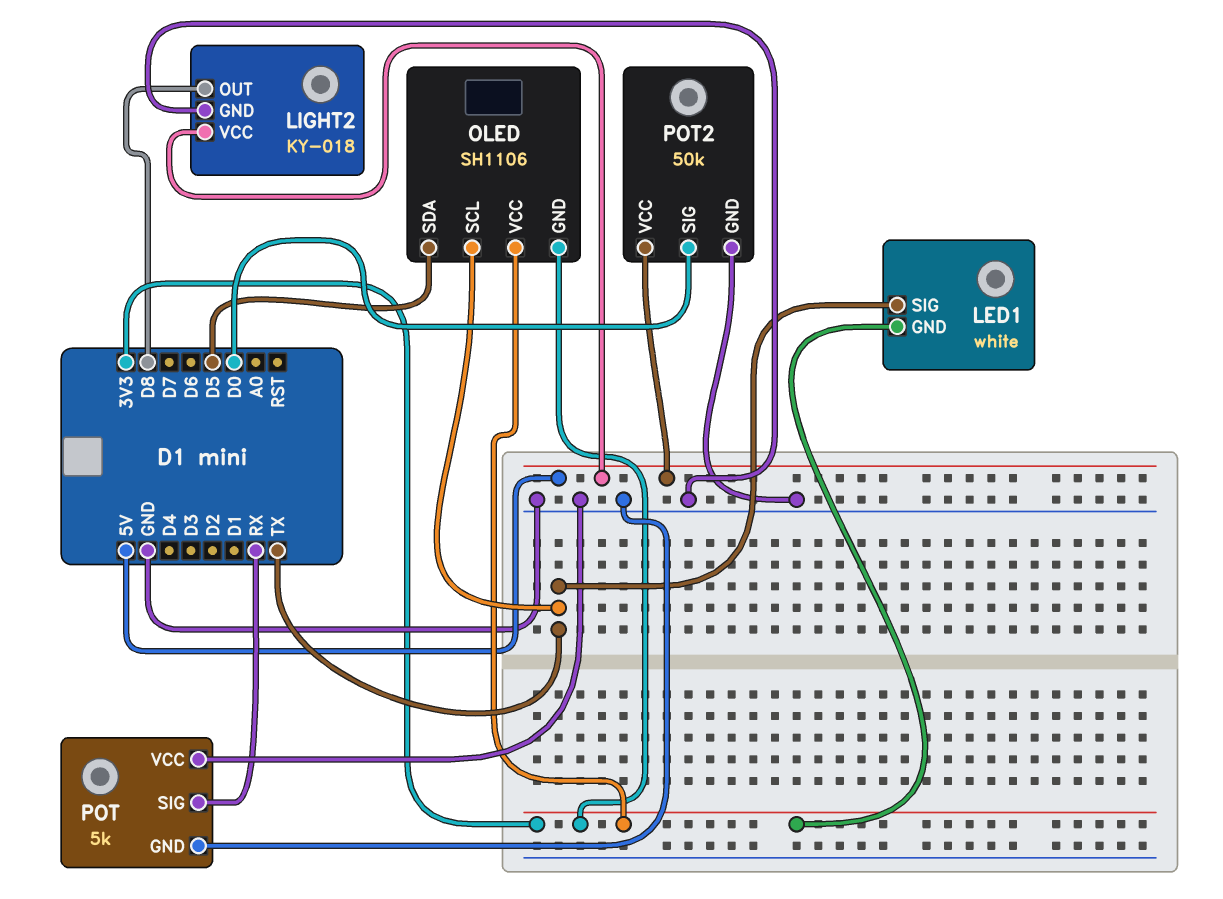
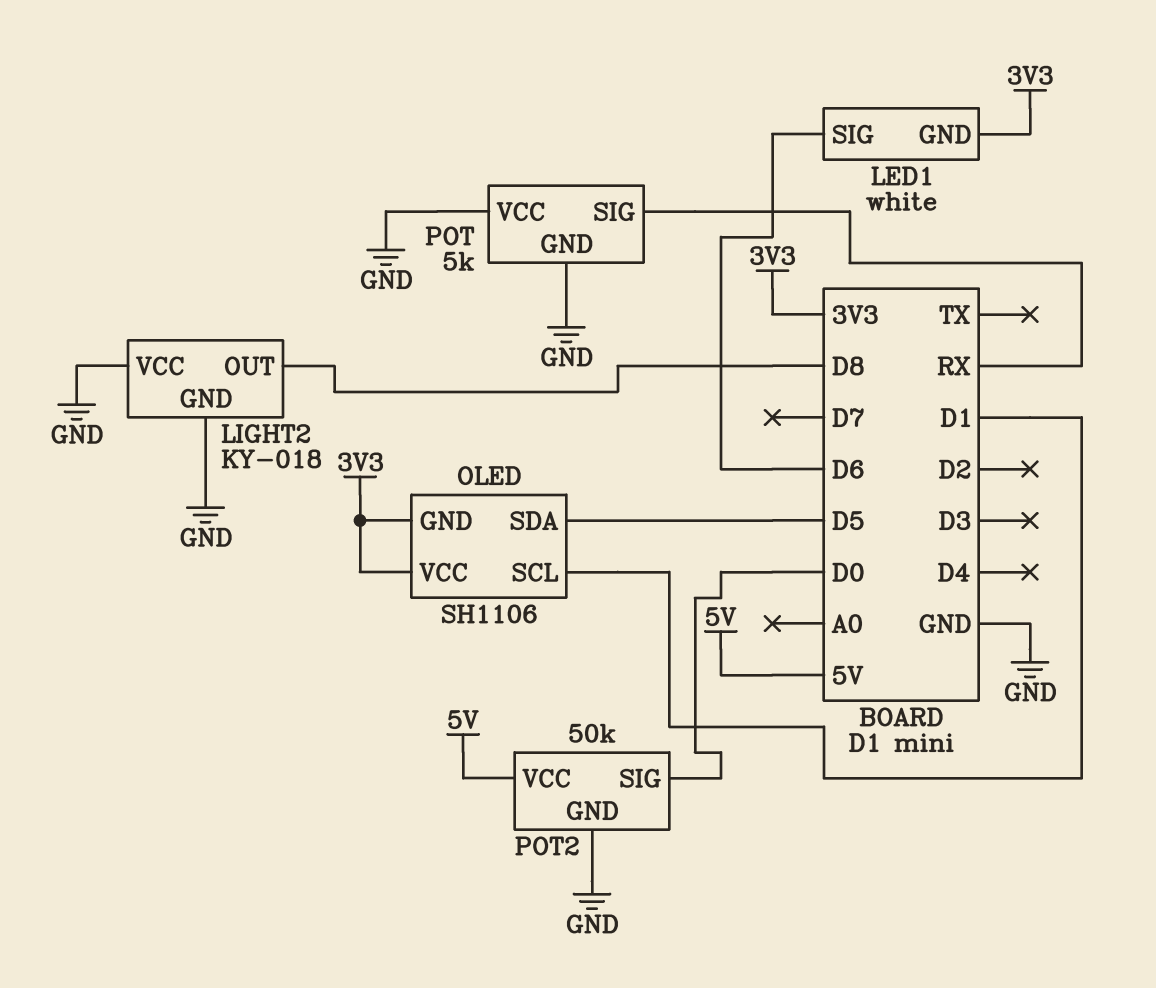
LED1 pin SIG: TX -> D6
LIGHT2 pin VCC: 5V -> GND
OLED pin SCL: TX -> D1

